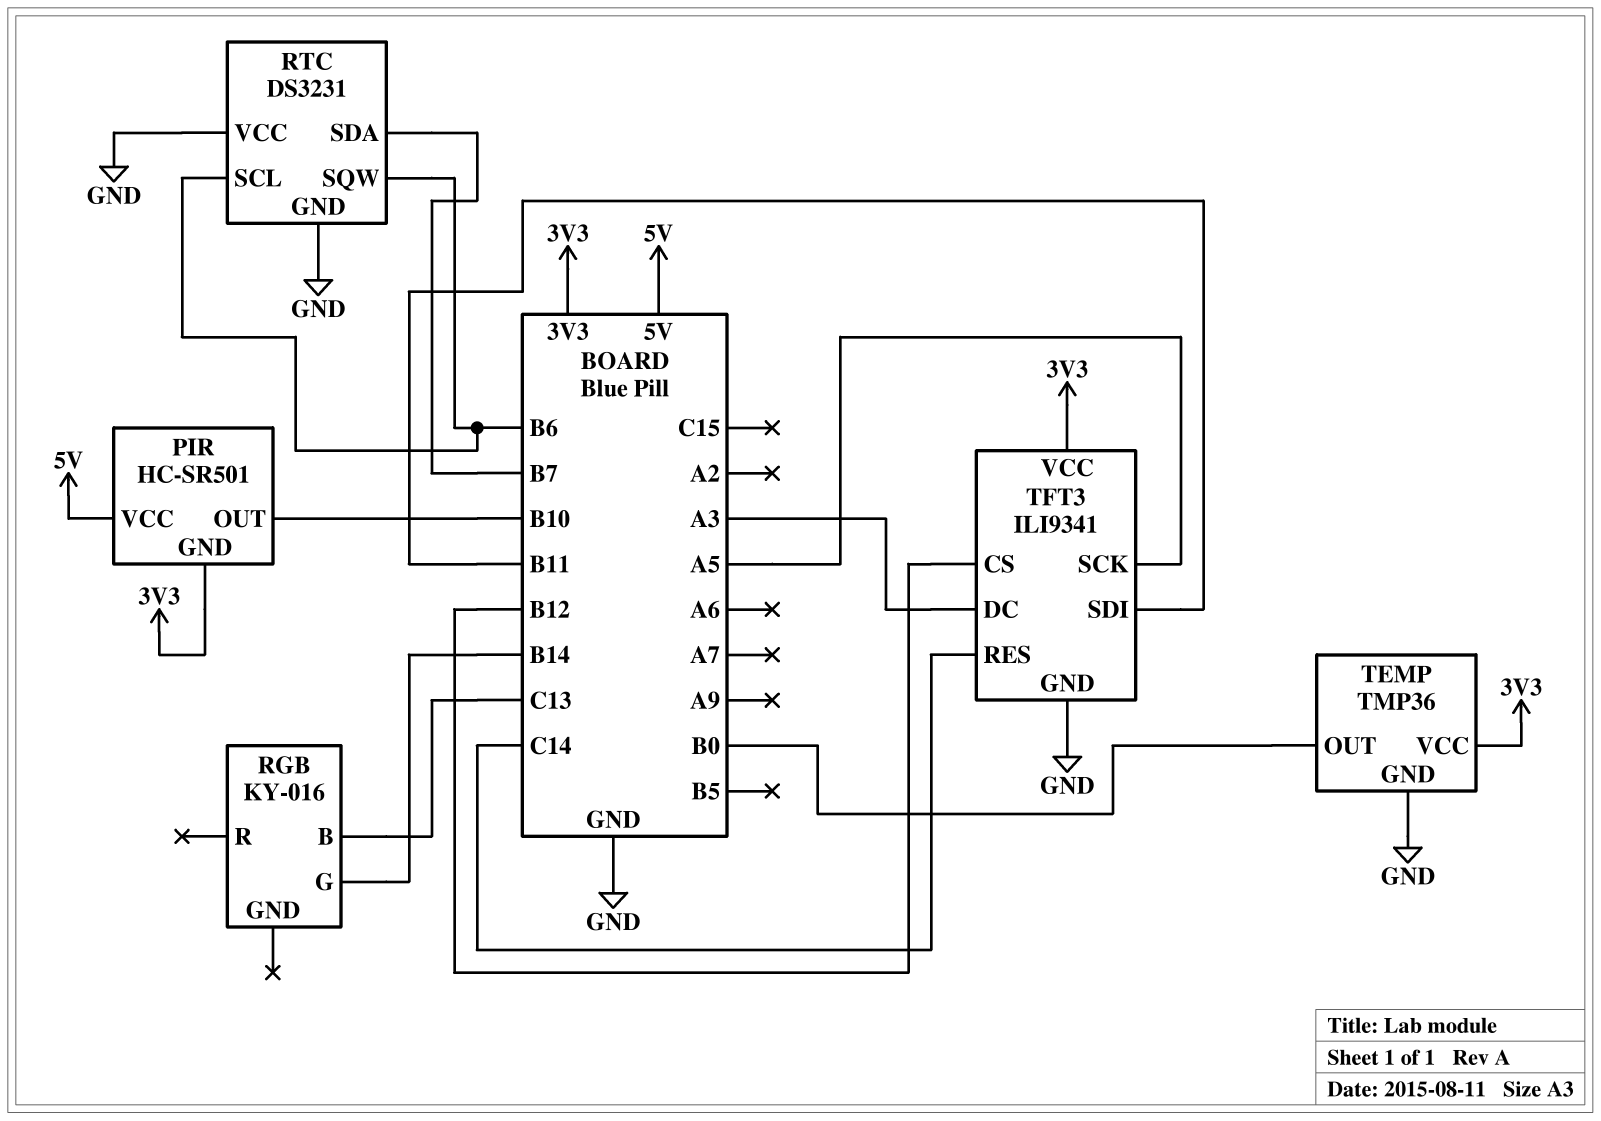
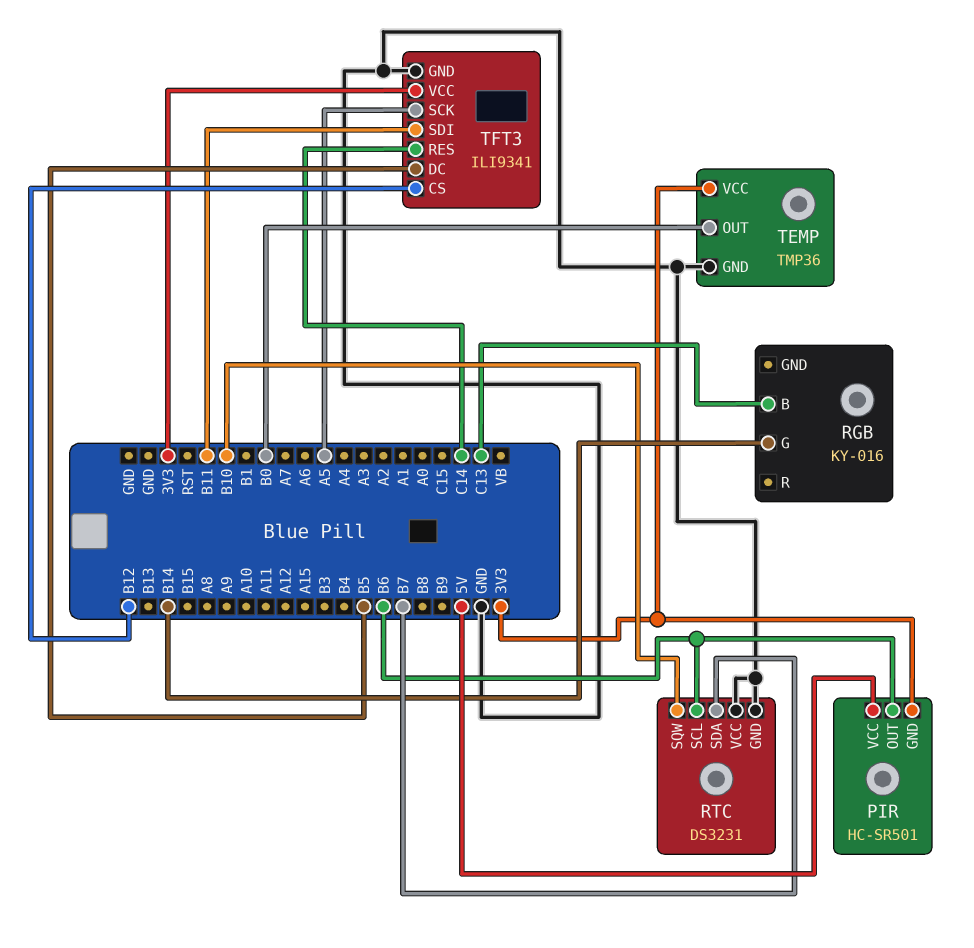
PIR pin OUT: B10 -> B6
RTC pin SQW: B6 -> B10
TFT3 pin DC: A3 -> B5

